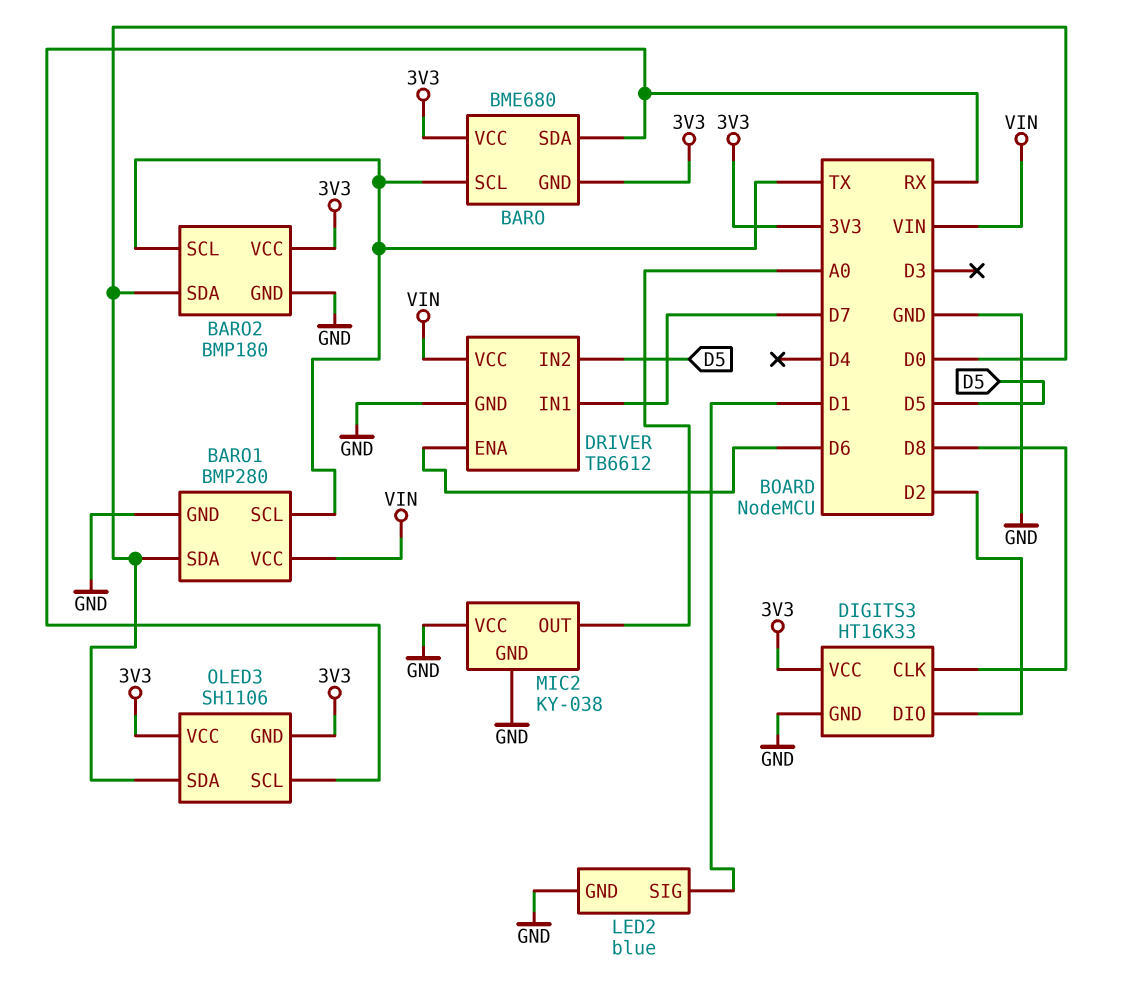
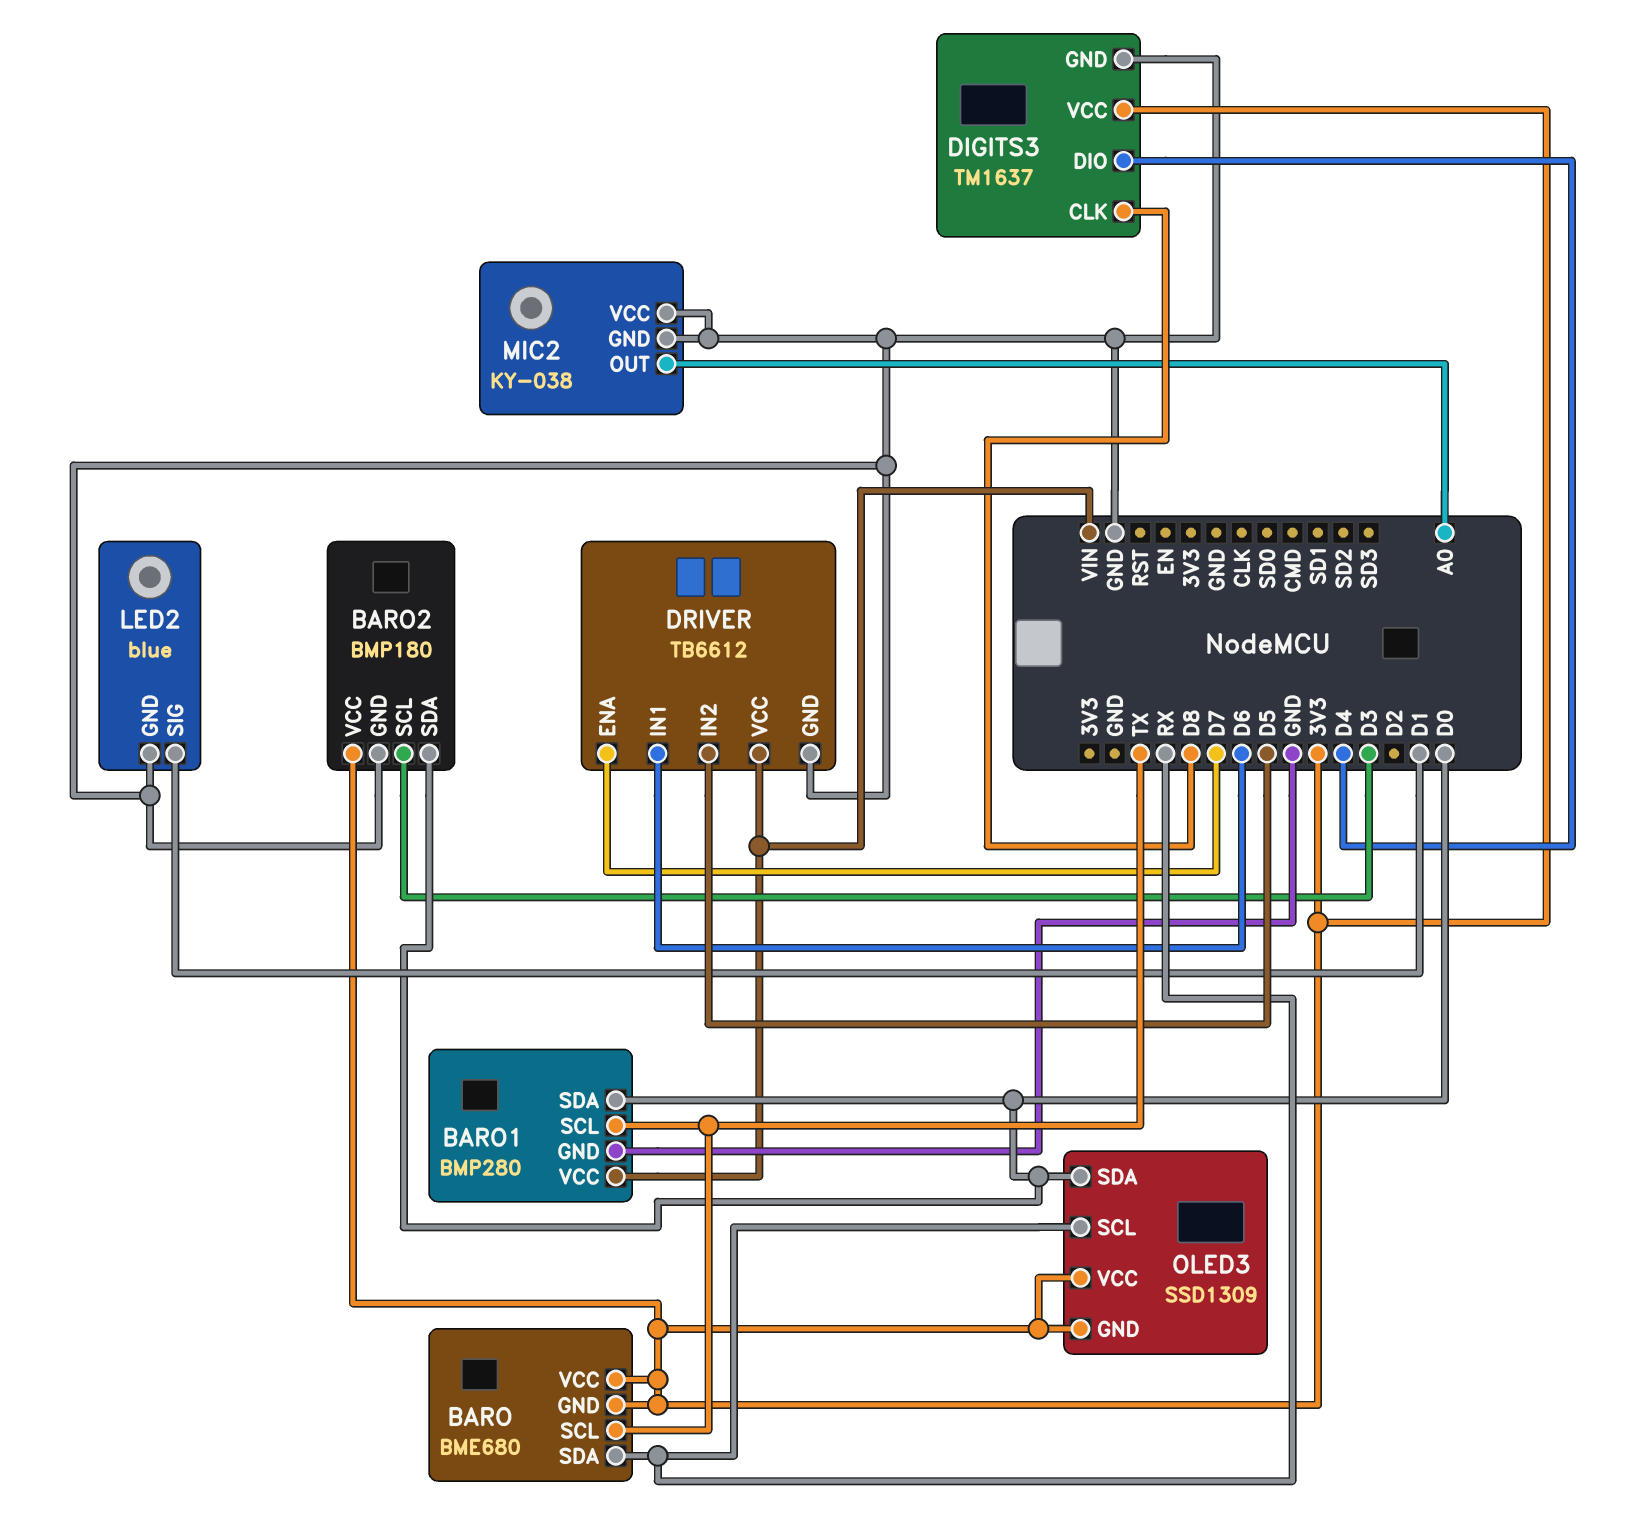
BARO2 pin SCL: TX -> D3
DIGITS3: HT16K33 -> TM1637
DIGITS3 pin DIO: D2 -> D4
DRIVER pin ENA: D6 -> D7
DRIVER pin IN1: D7 -> D6
OLED3: SH1106 -> SSD1309

